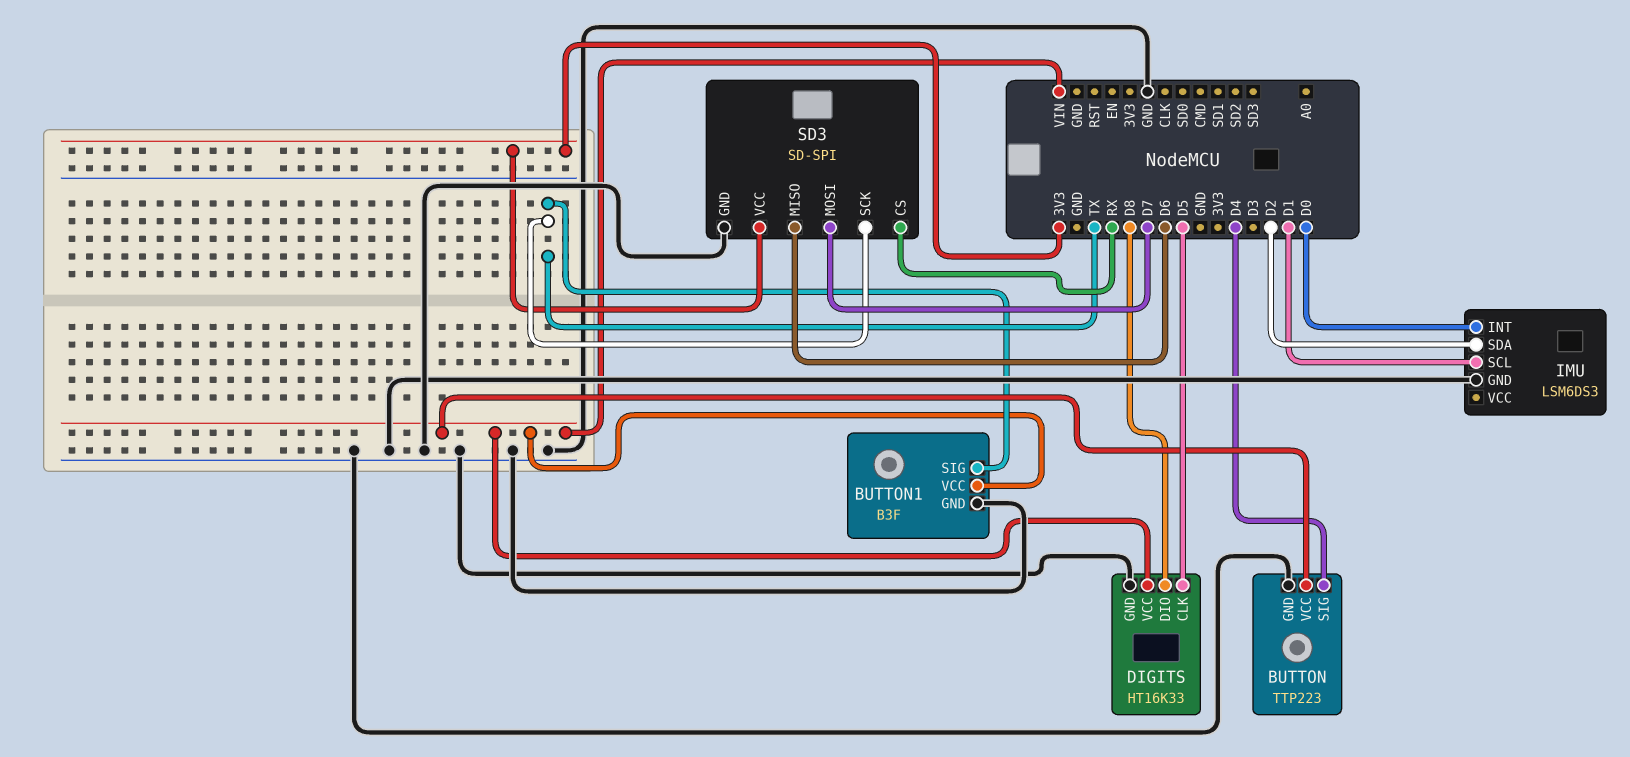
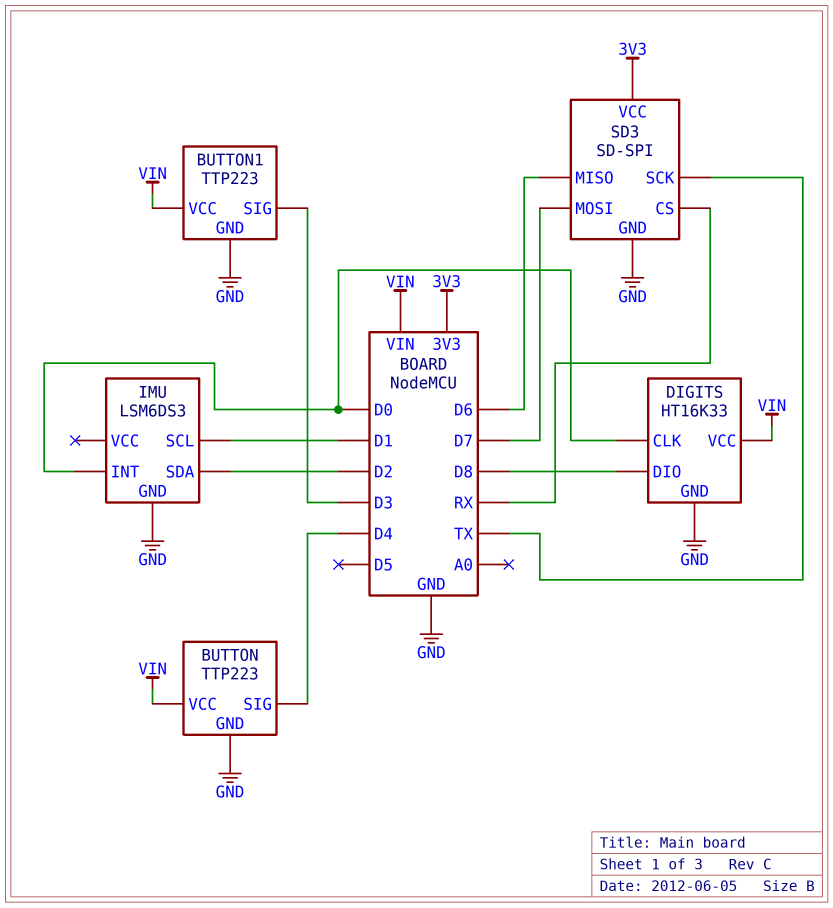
BUTTON1: B3F -> TTP223
BUTTON1 pin SIG: TX -> D3
DIGITS pin CLK: D5 -> D0

